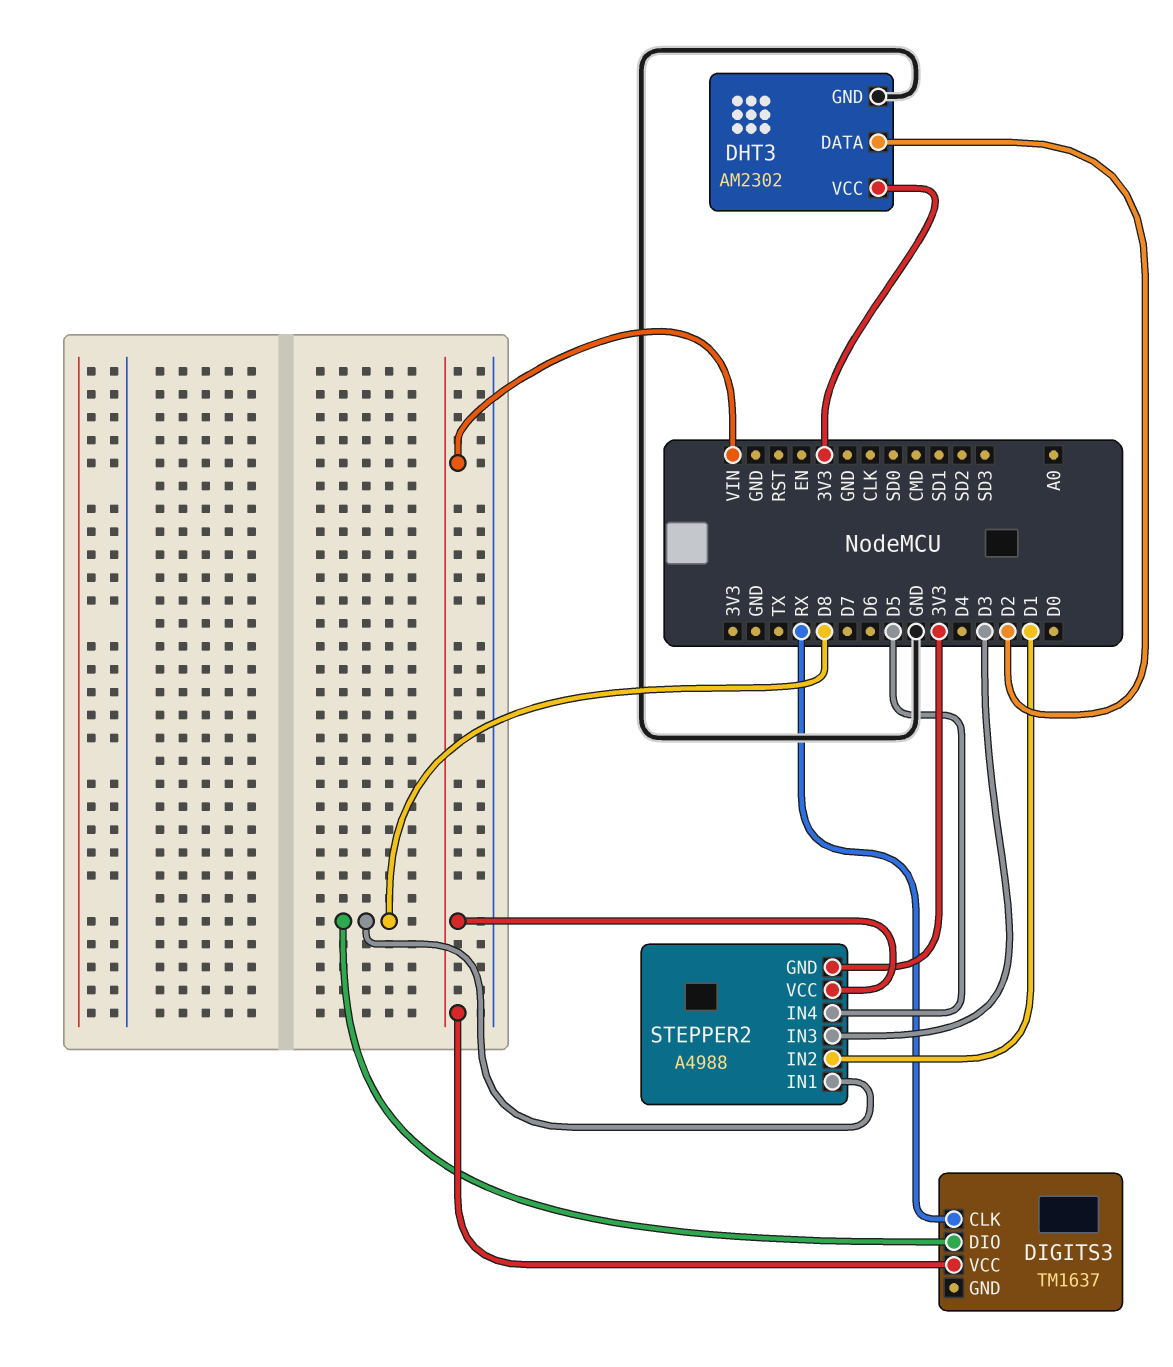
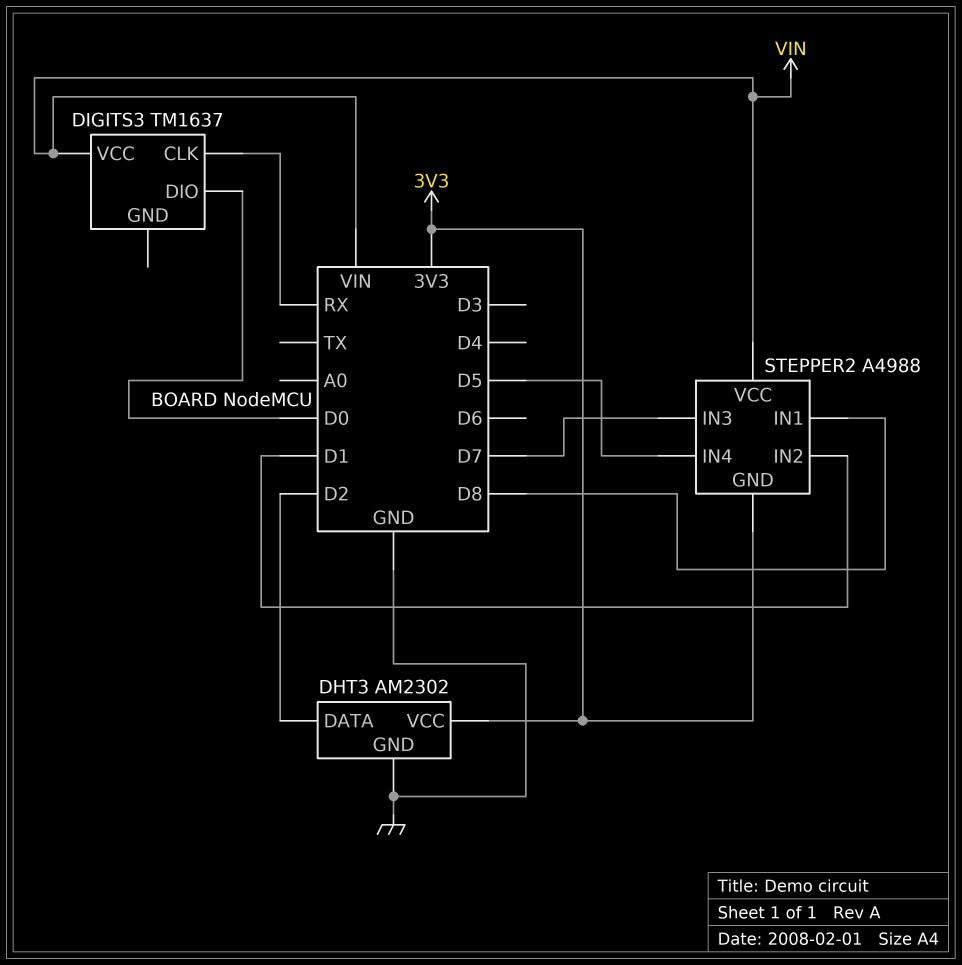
DIGITS3 pin DIO: D8 -> D0
STEPPER2 pin IN3: D3 -> D7

